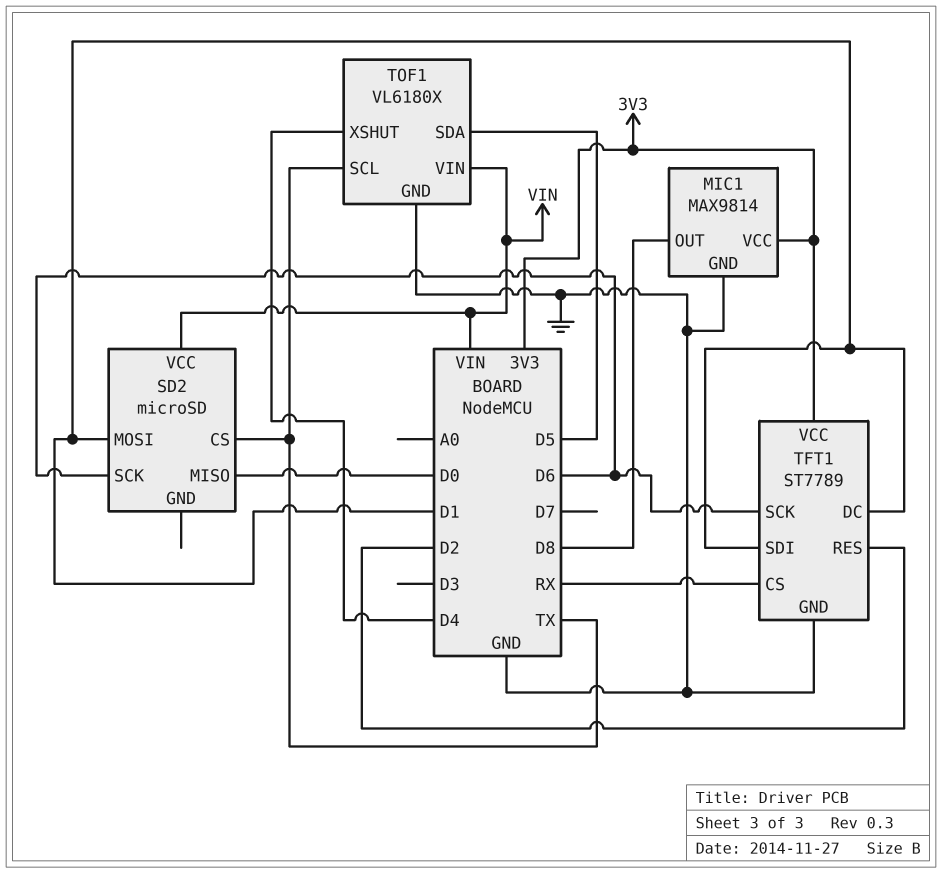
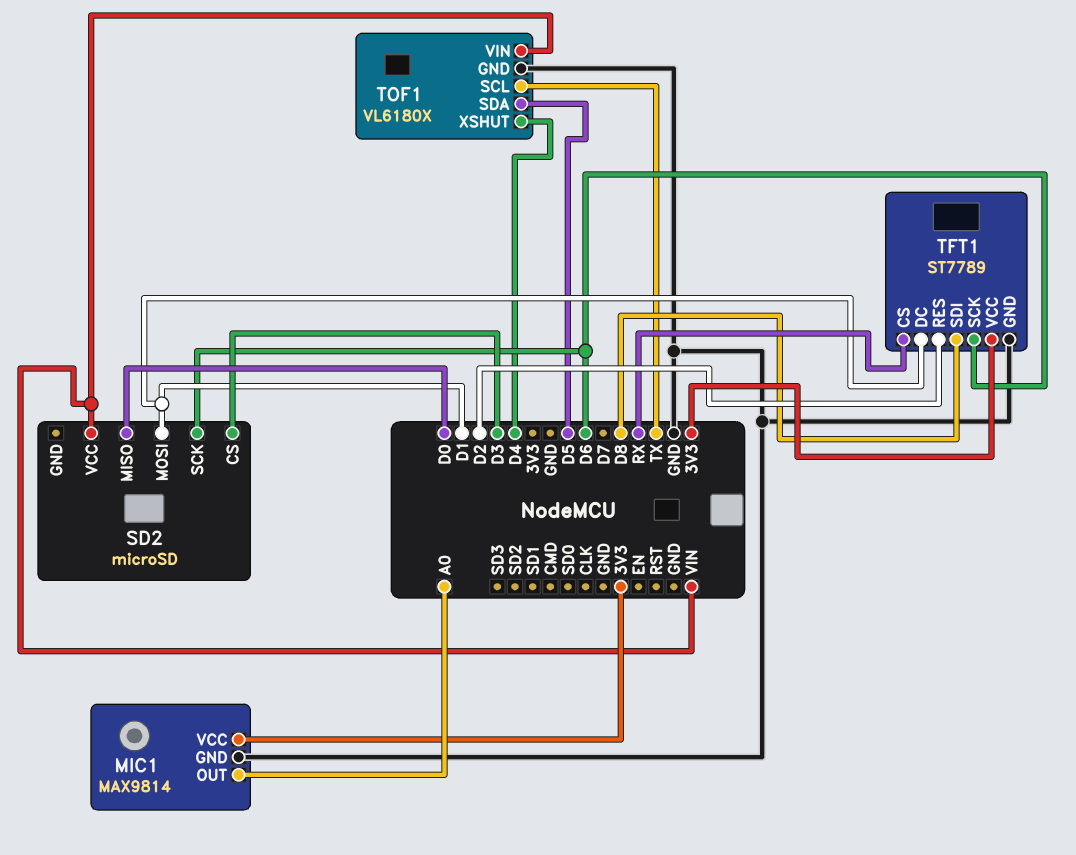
MIC1 pin OUT: D8 -> A0
SD2 pin CS: TX -> D3
TFT1 pin SDI: D1 -> D8

